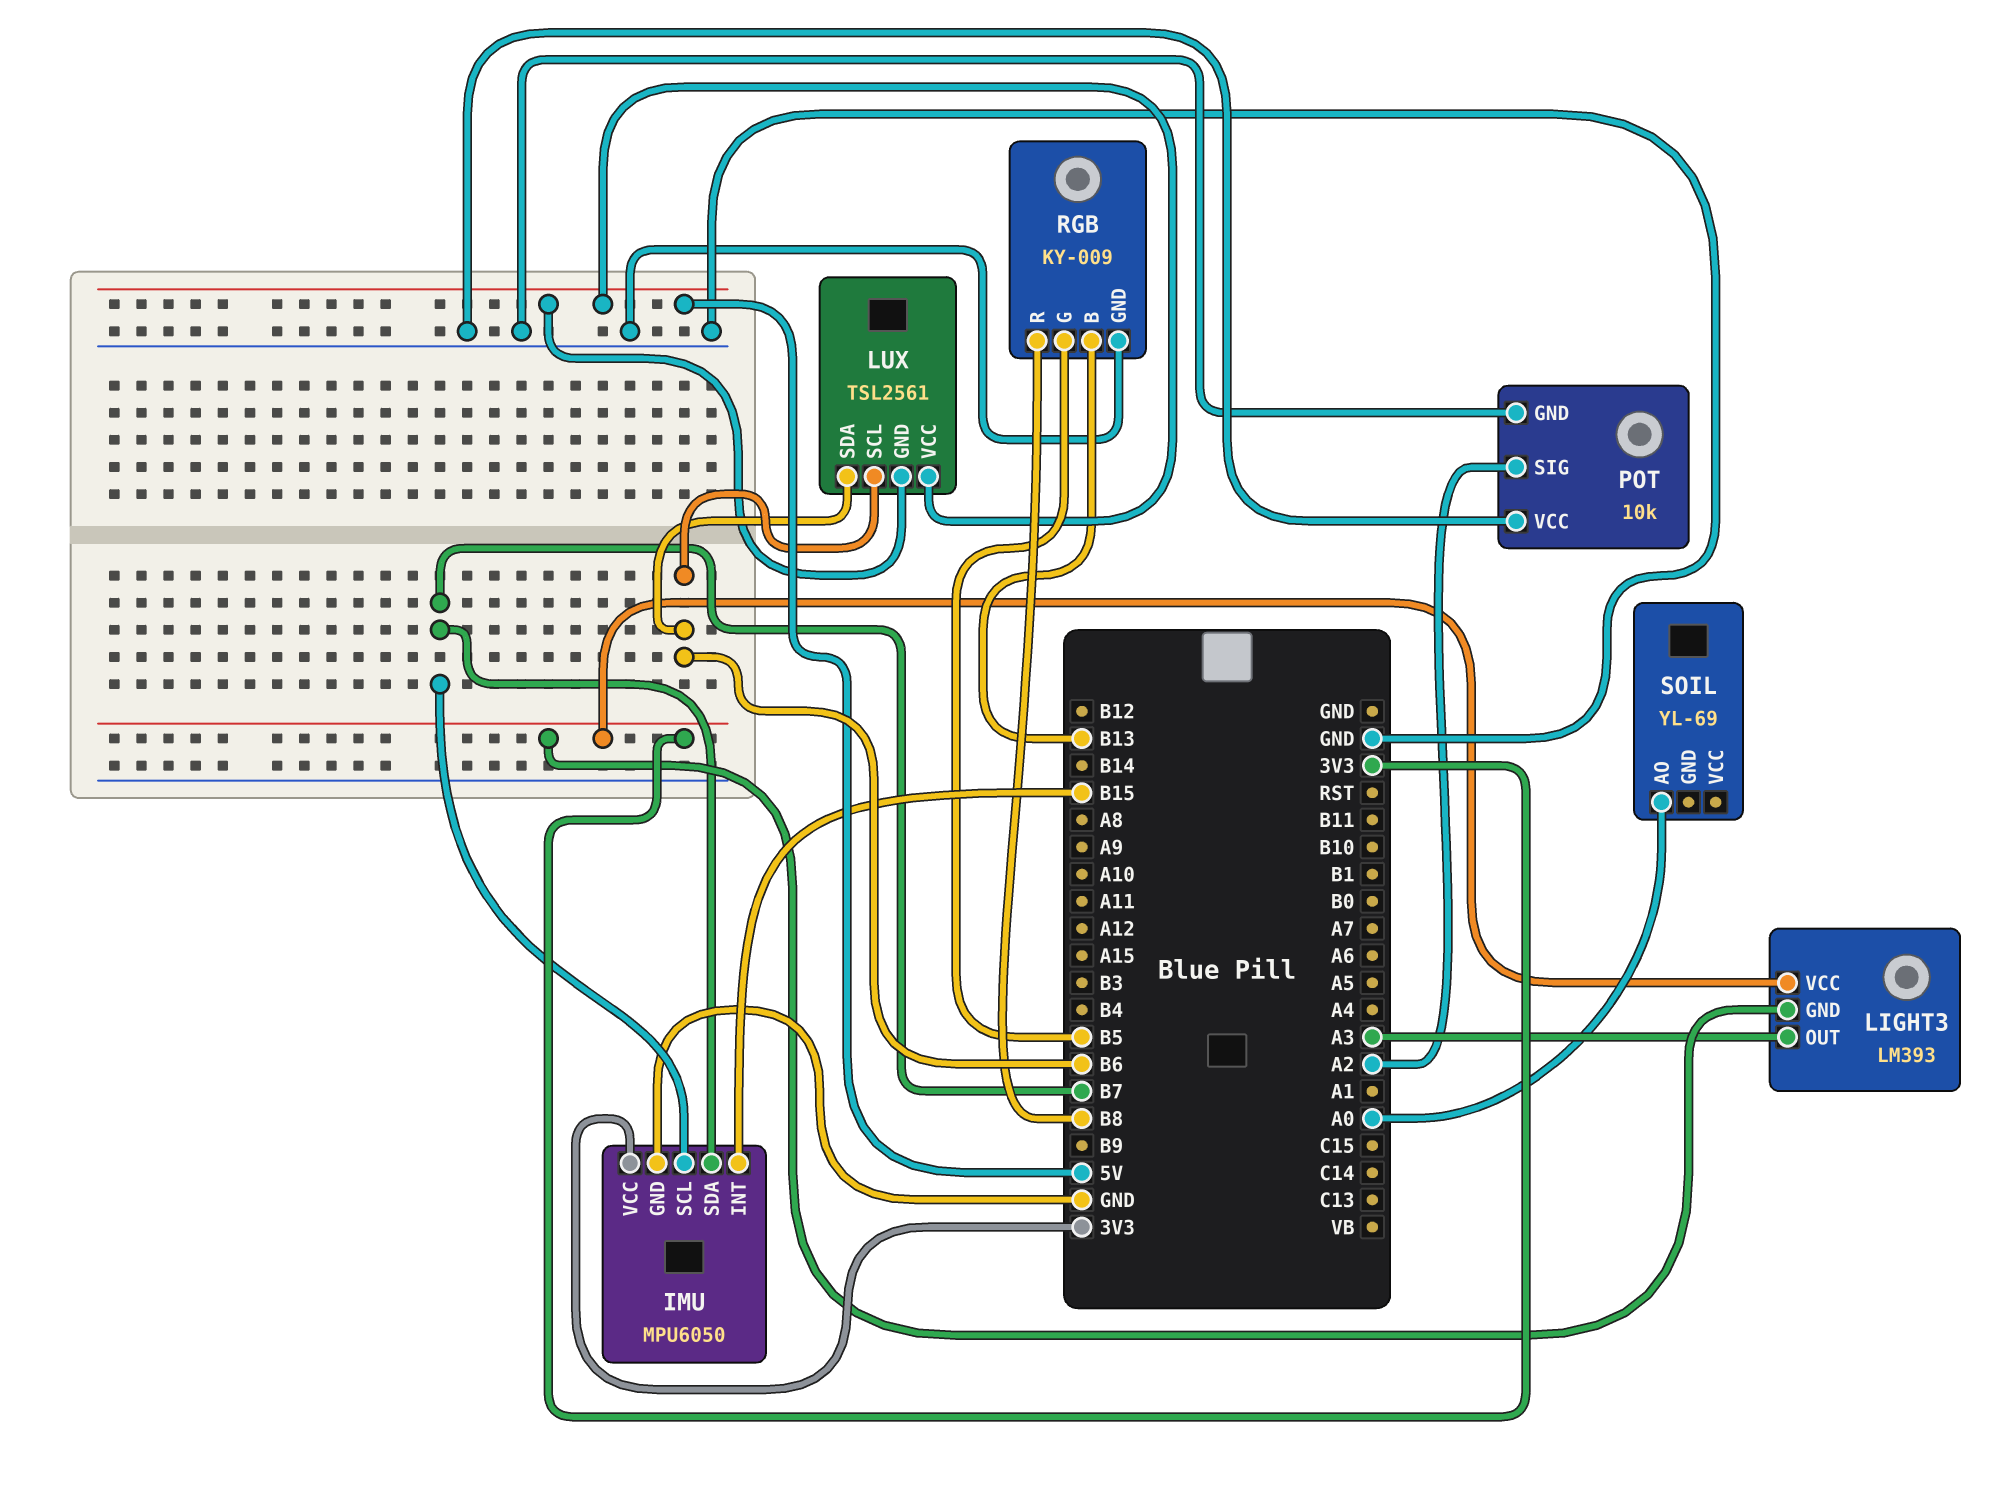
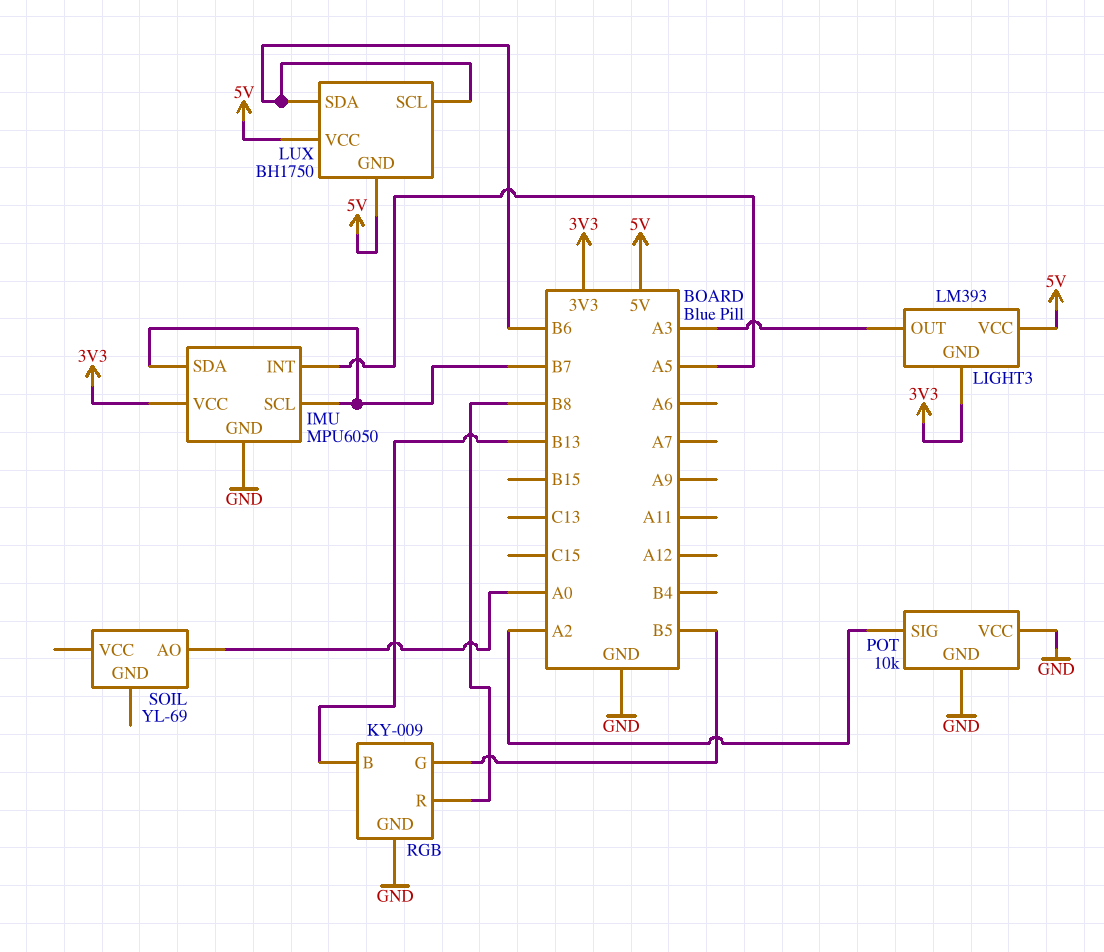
IMU pin INT: B15 -> A5
LIGHT3 pin VCC: 3V3 -> 5V
LUX: TSL2561 -> BH1750

